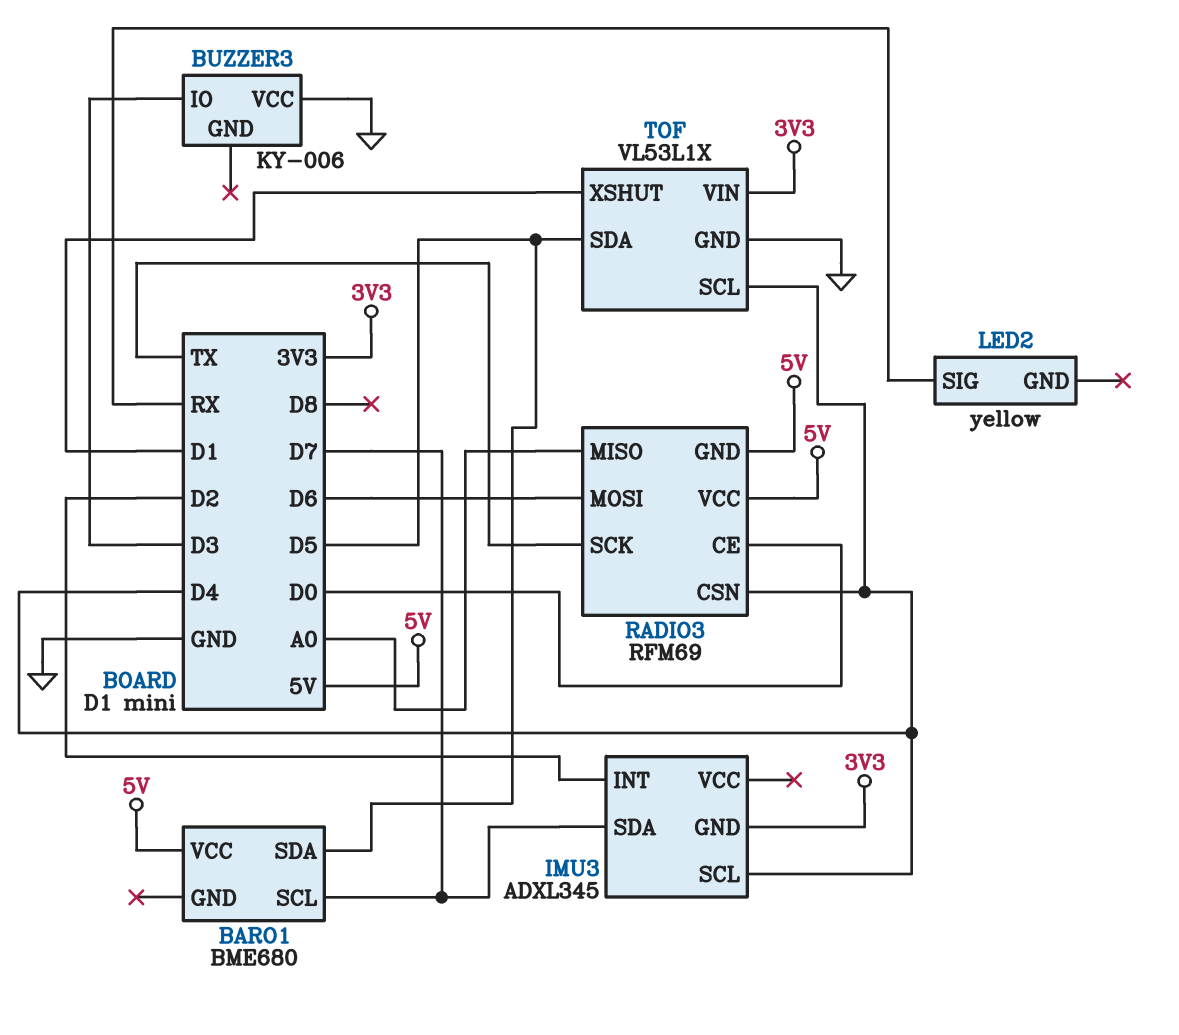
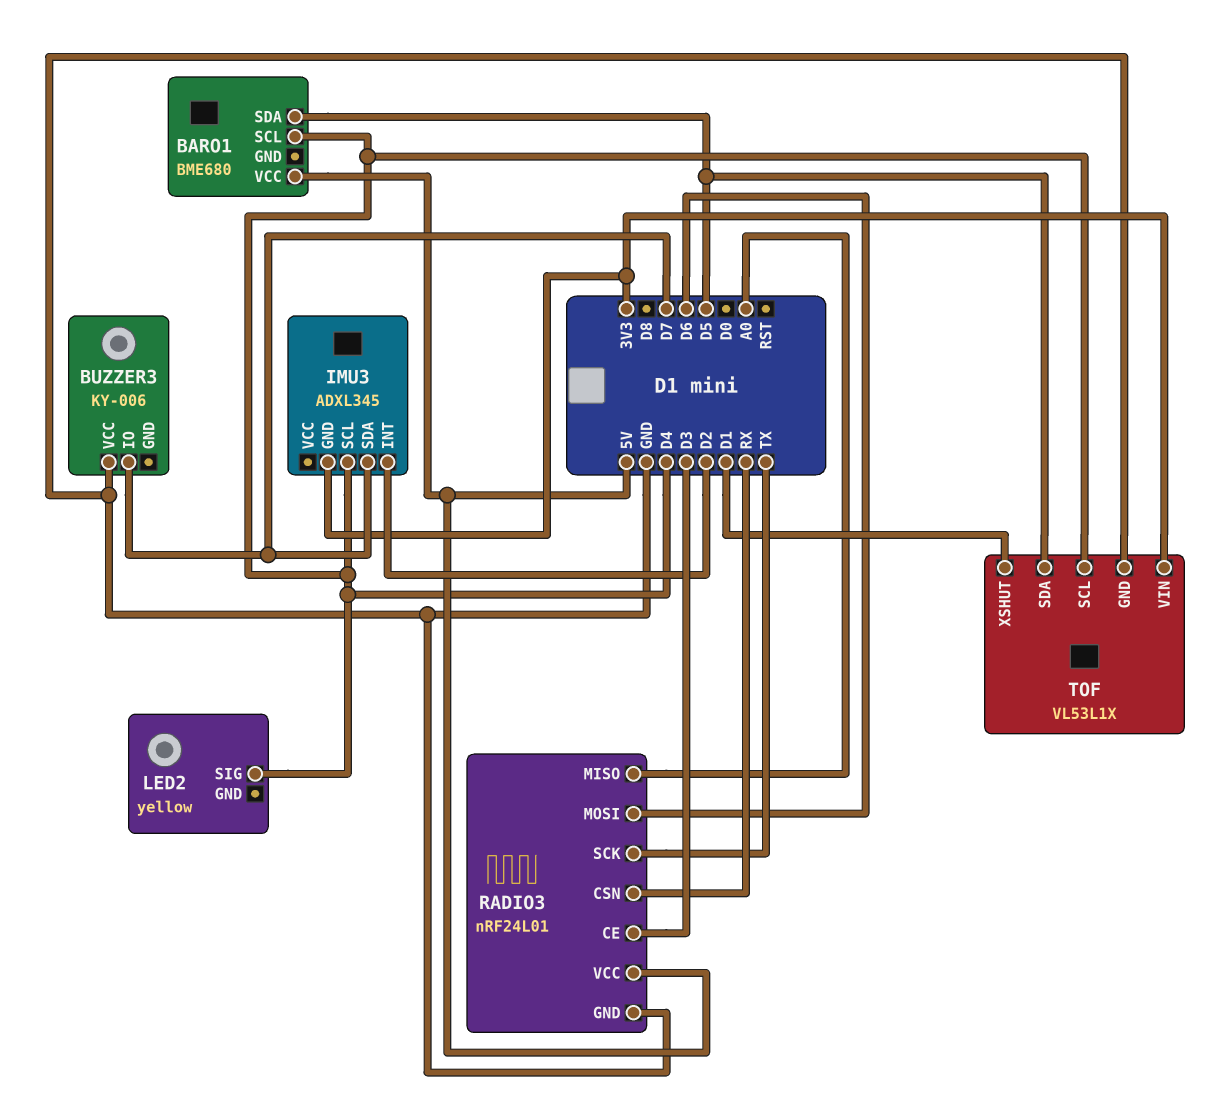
BARO1 pin SCL: D7 -> D4
BUZZER3 pin IO: D3 -> D7
LED2 pin SIG: RX -> D4
RADIO3: RFM69 -> nRF24L01
RADIO3 pin CE: D0 -> D3
RADIO3 pin CSN: D4 -> RX
RADIO3 pin GND: 5V -> GND

